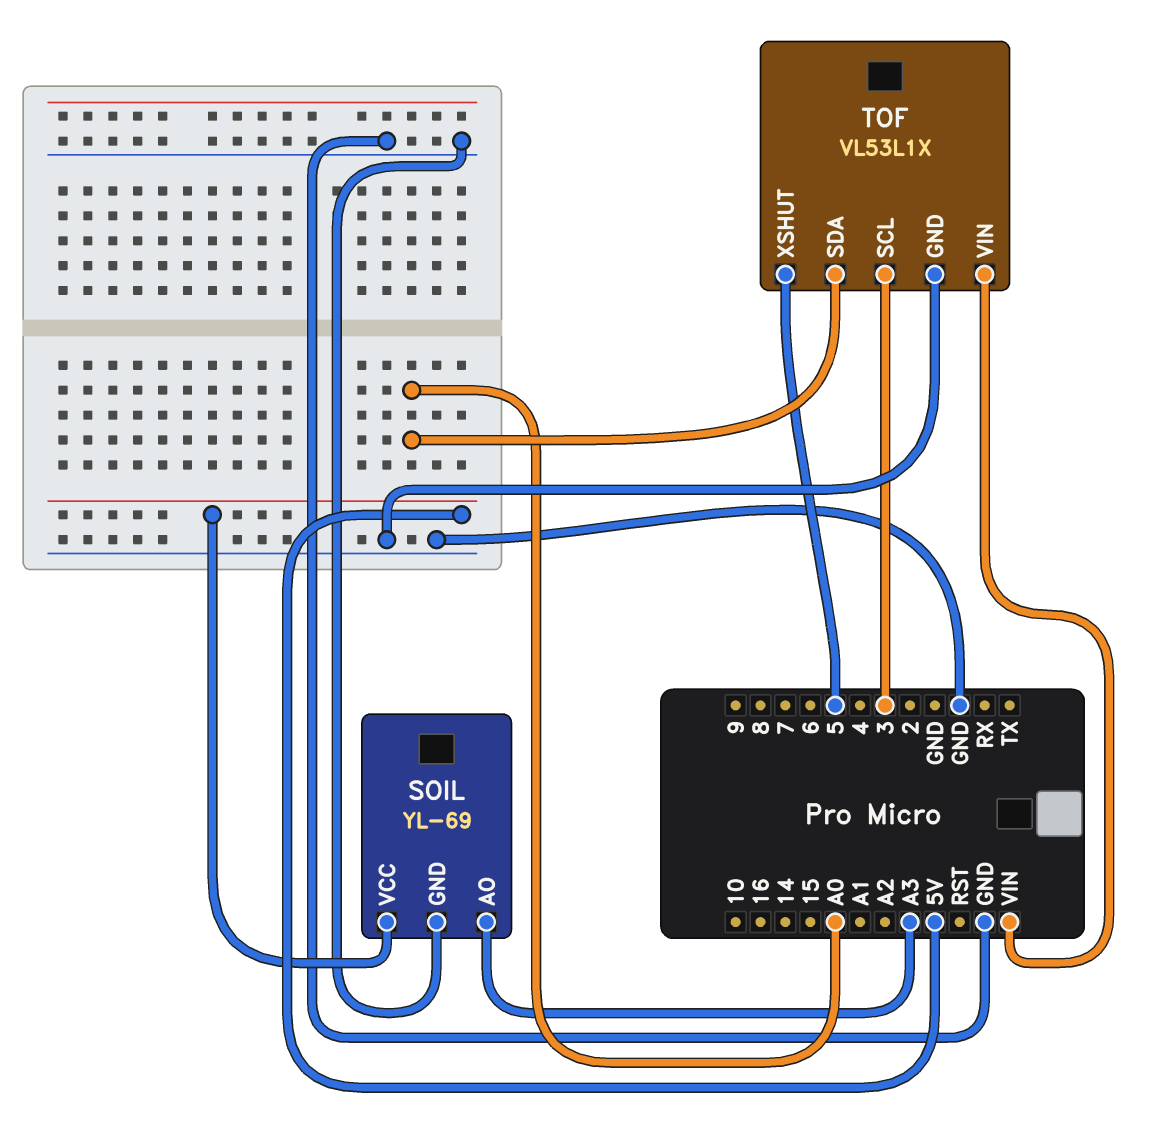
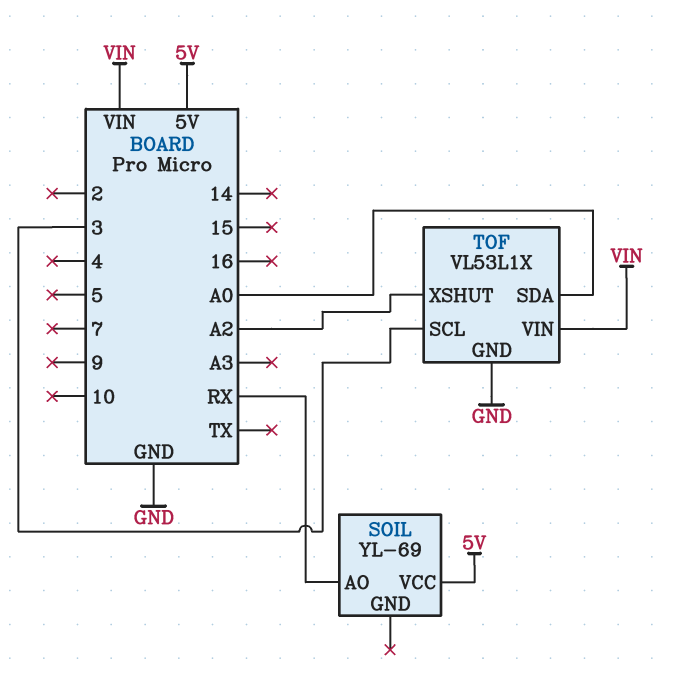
SOIL pin AO: A3 -> RX
SOIL pin GND: GND -> none
TOF pin XSHUT: 5 -> A2

